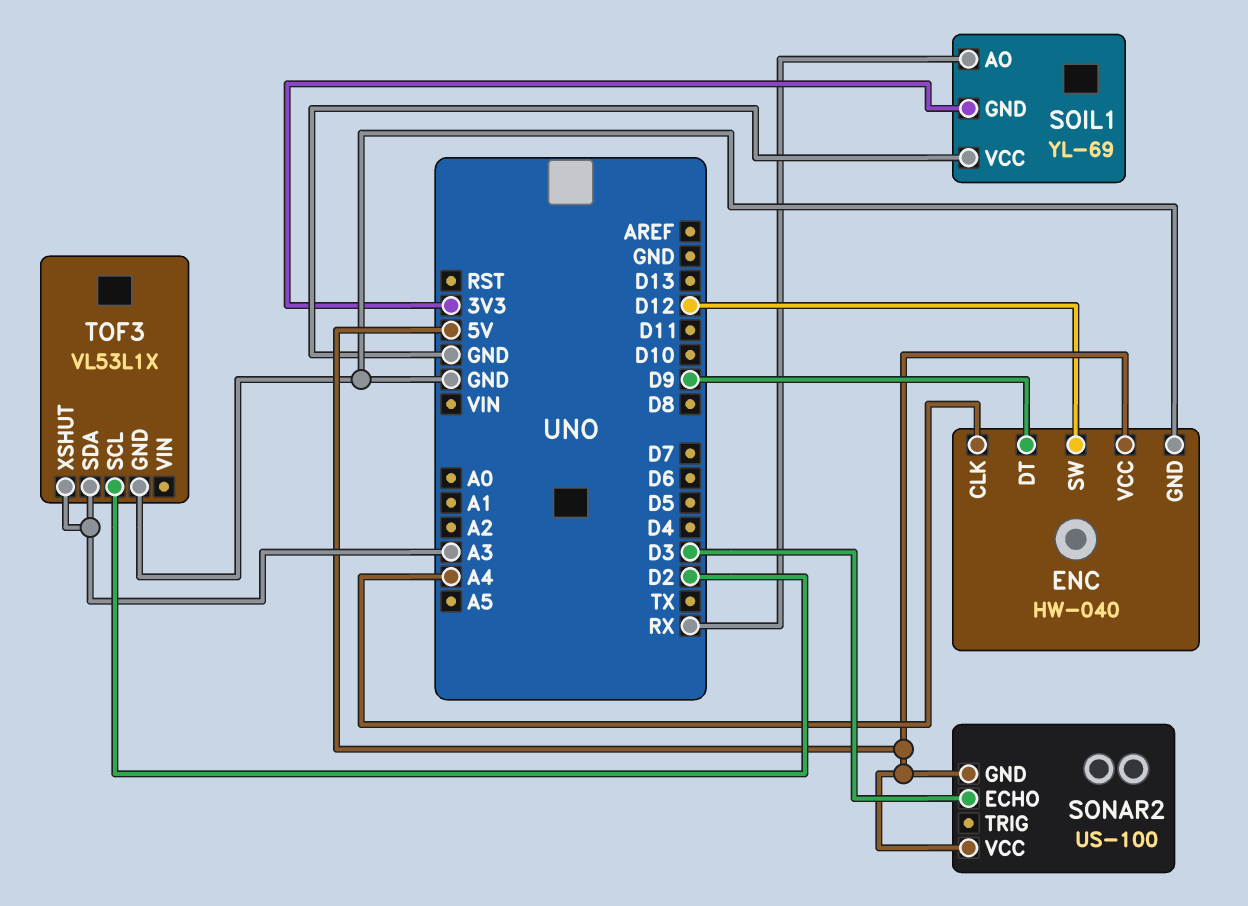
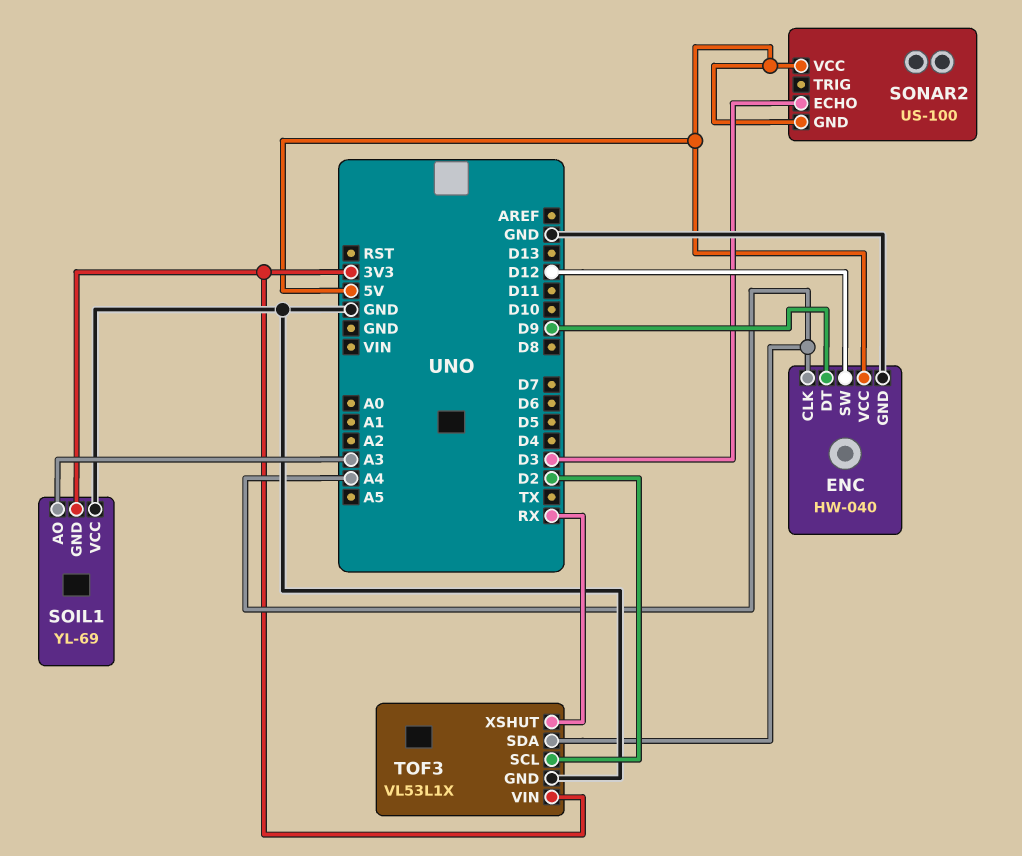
SOIL1 pin AO: RX -> A3
TOF3 pin SDA: A3 -> A4
TOF3 pin VIN: none -> 3V3
TOF3 pin XSHUT: A3 -> RX

